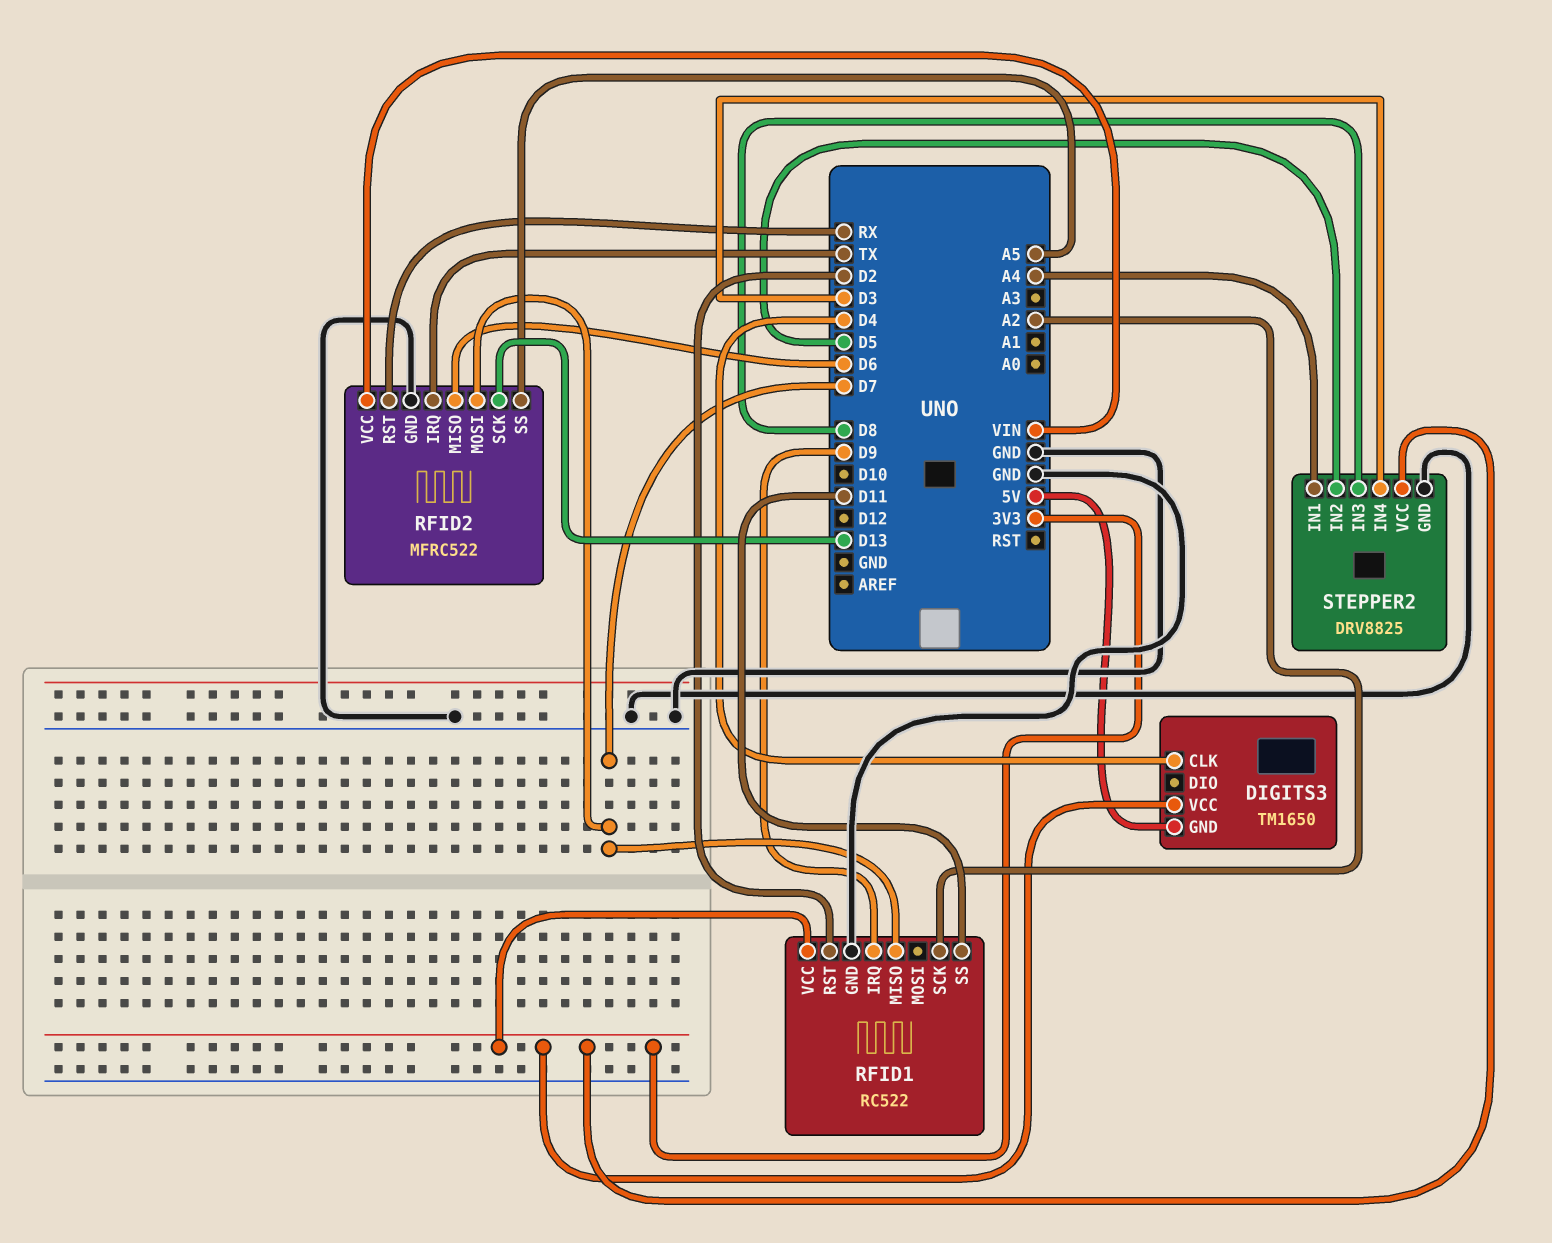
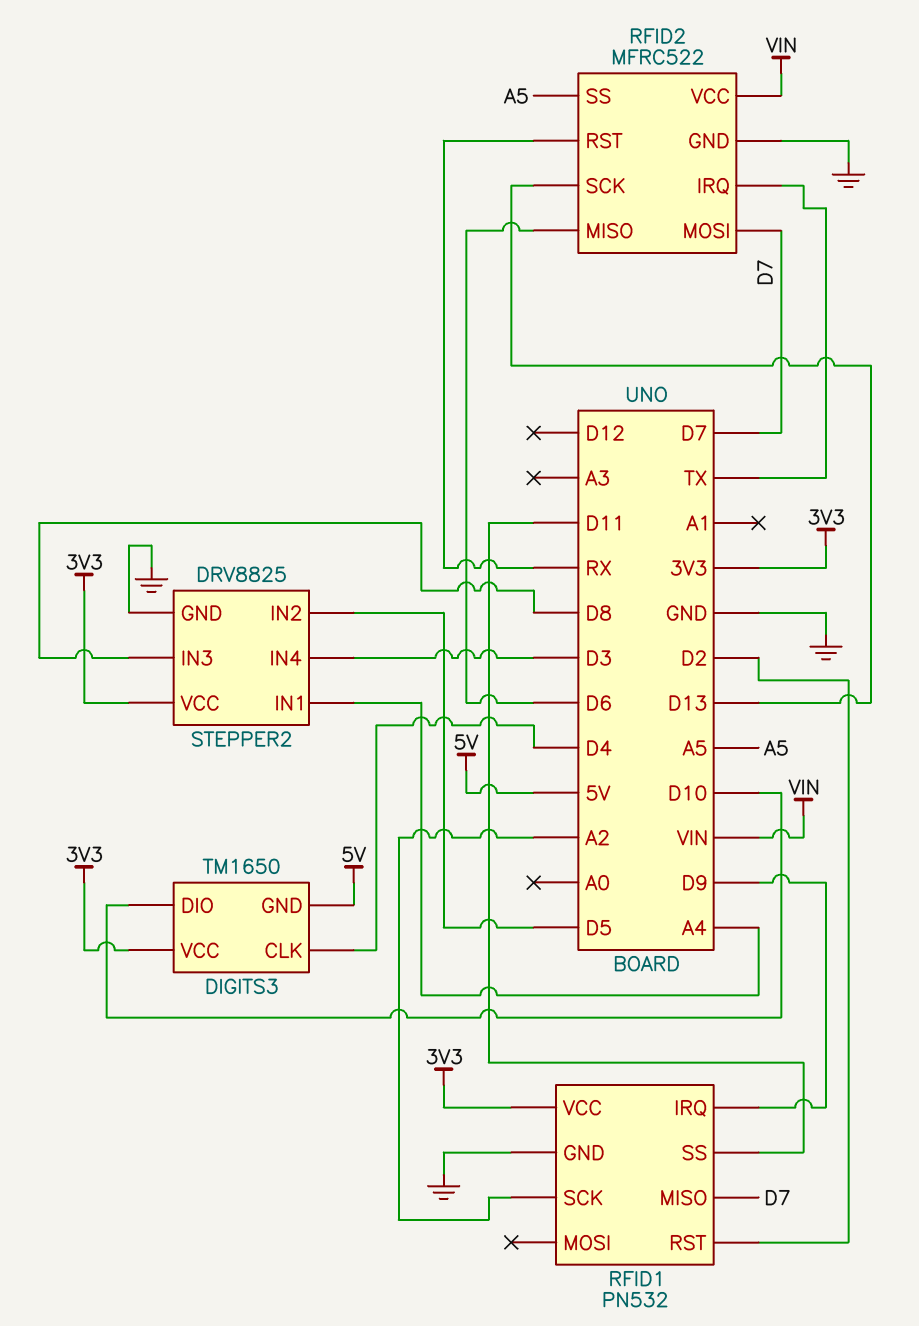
DIGITS3 pin DIO: none -> D10
RFID1: RC522 -> PN532

